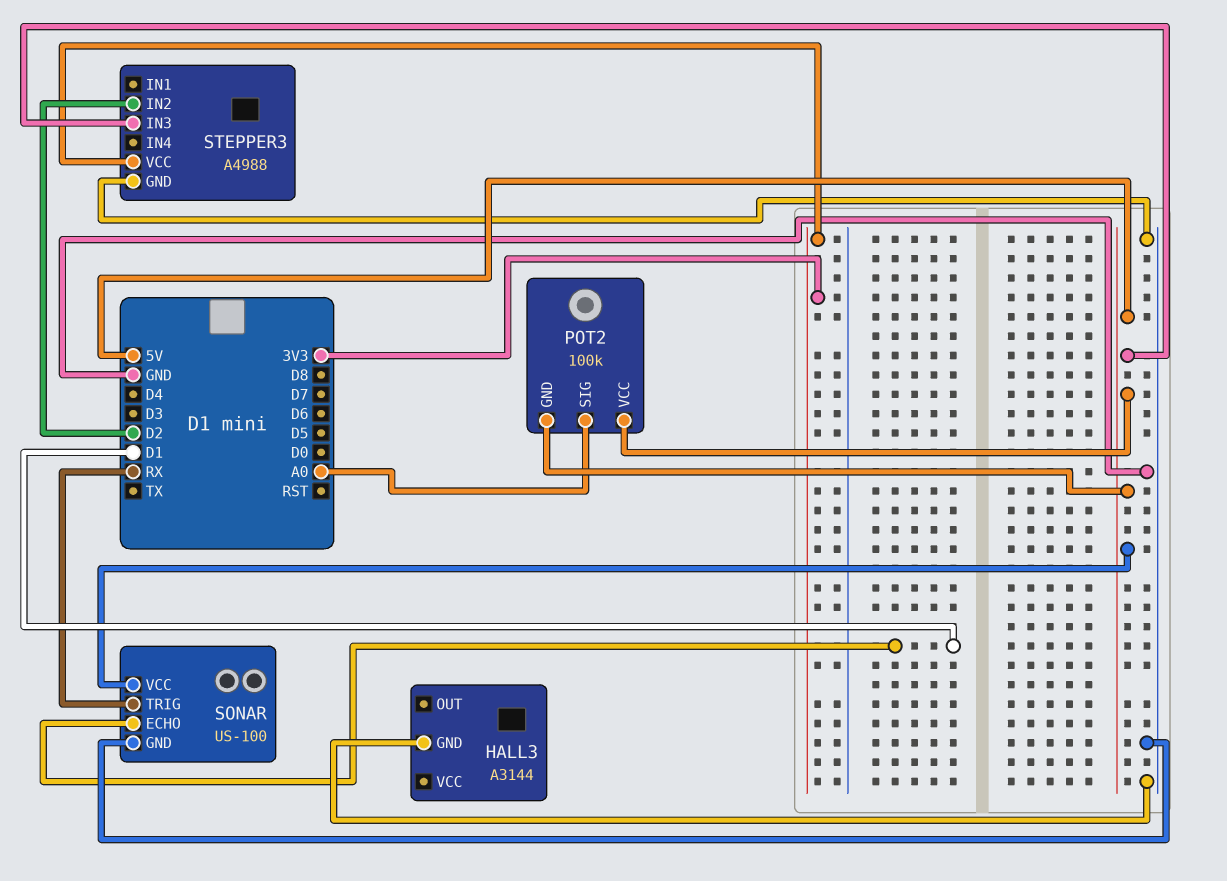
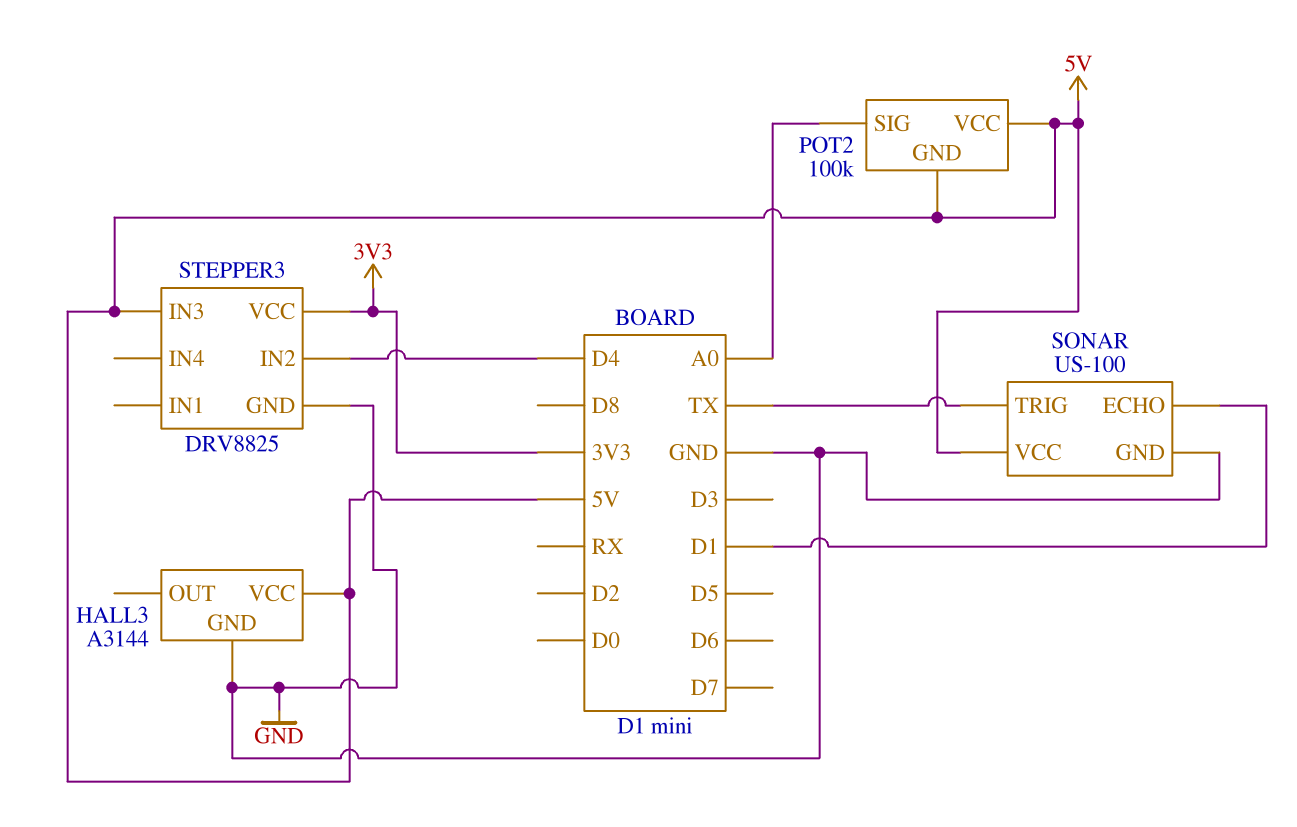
HALL3 pin VCC: none -> 5V
SONAR pin TRIG: RX -> TX
STEPPER3: A4988 -> DRV8825
STEPPER3 pin IN2: D2 -> D4

